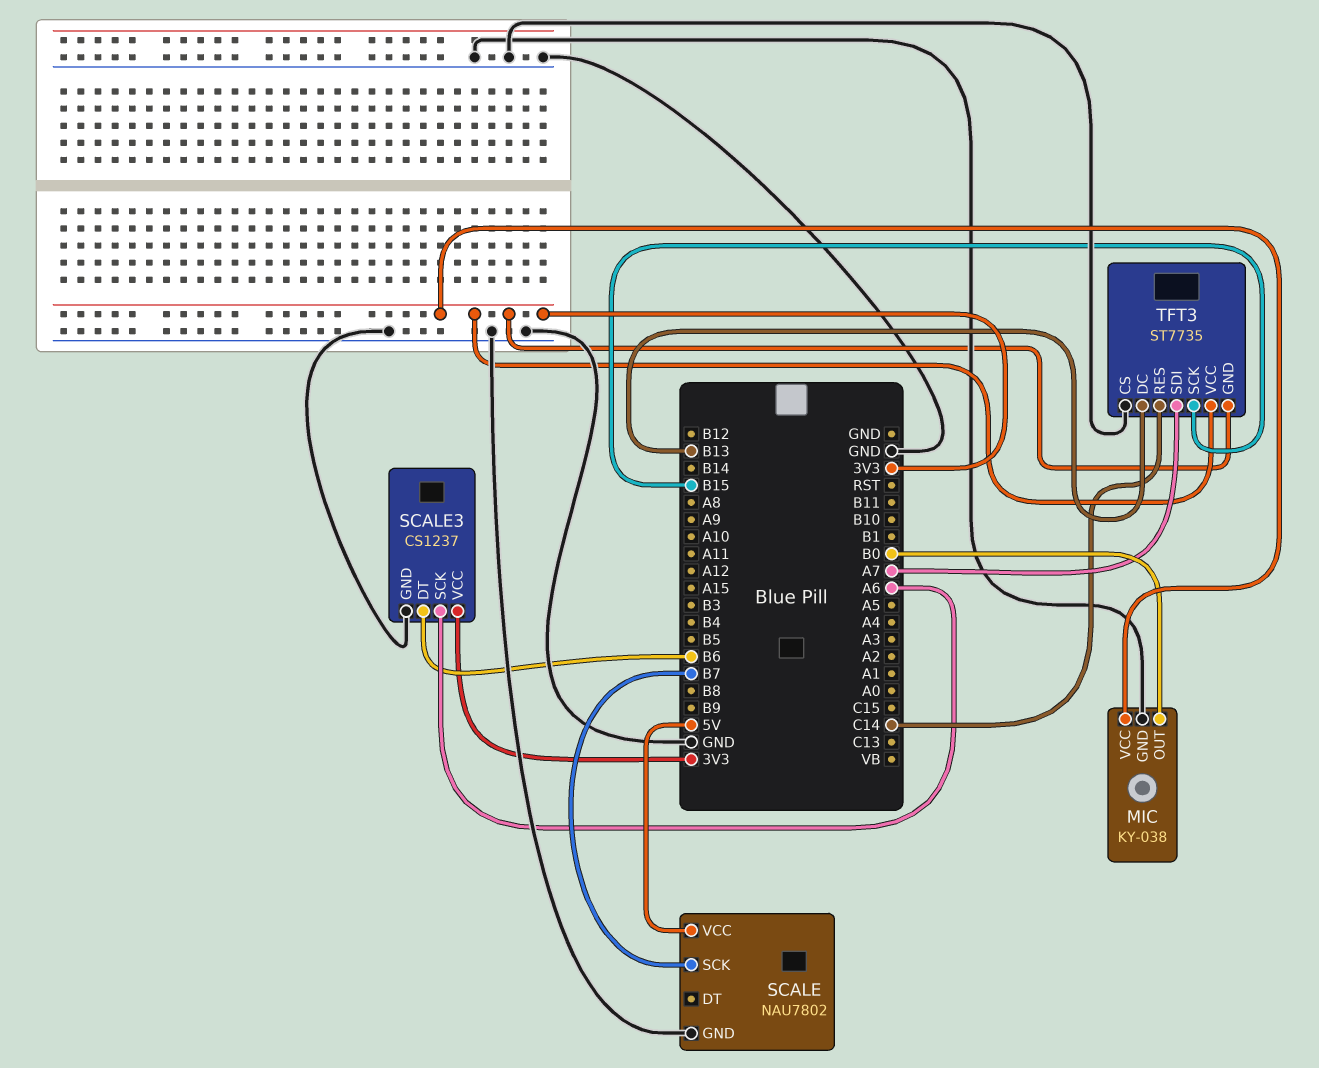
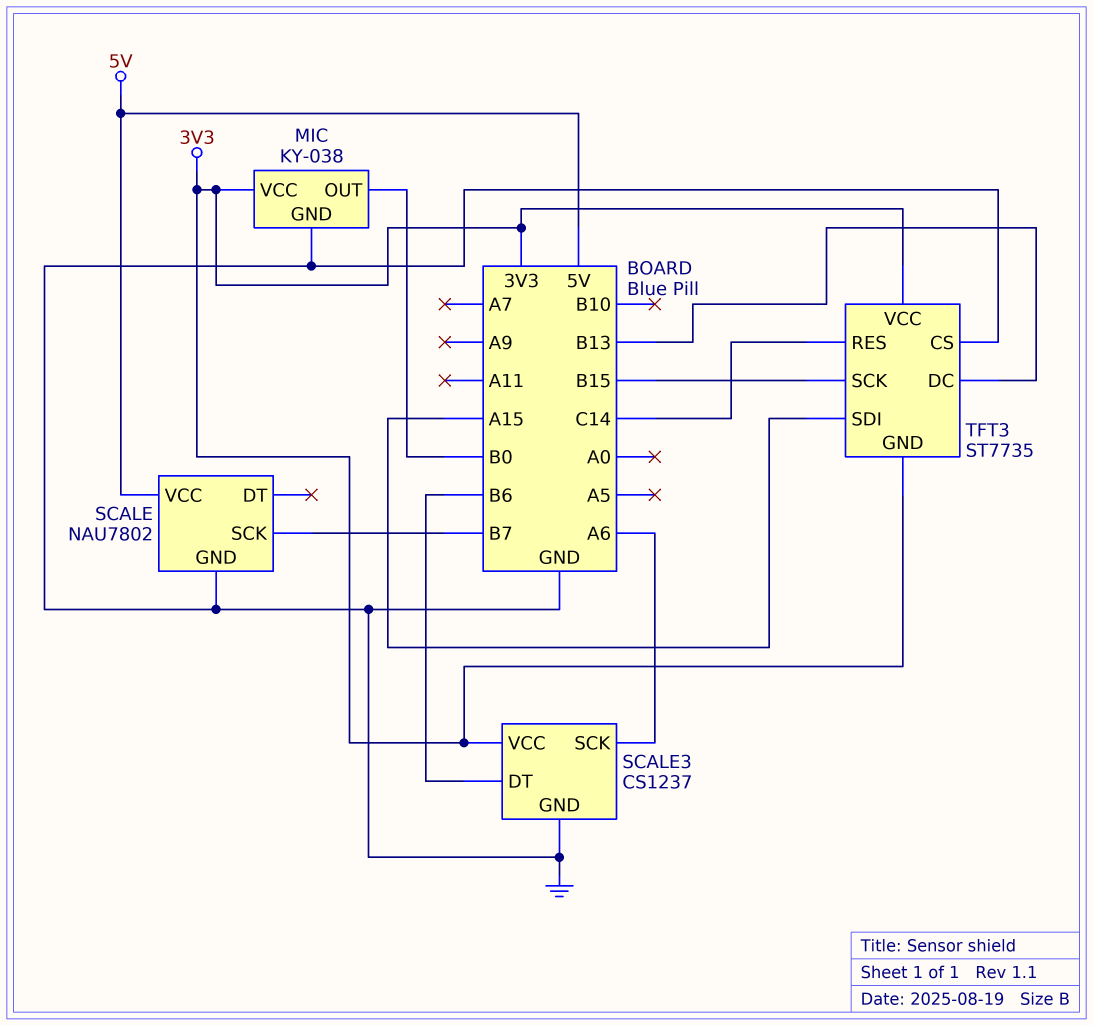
TFT3 pin SDI: A7 -> A15

